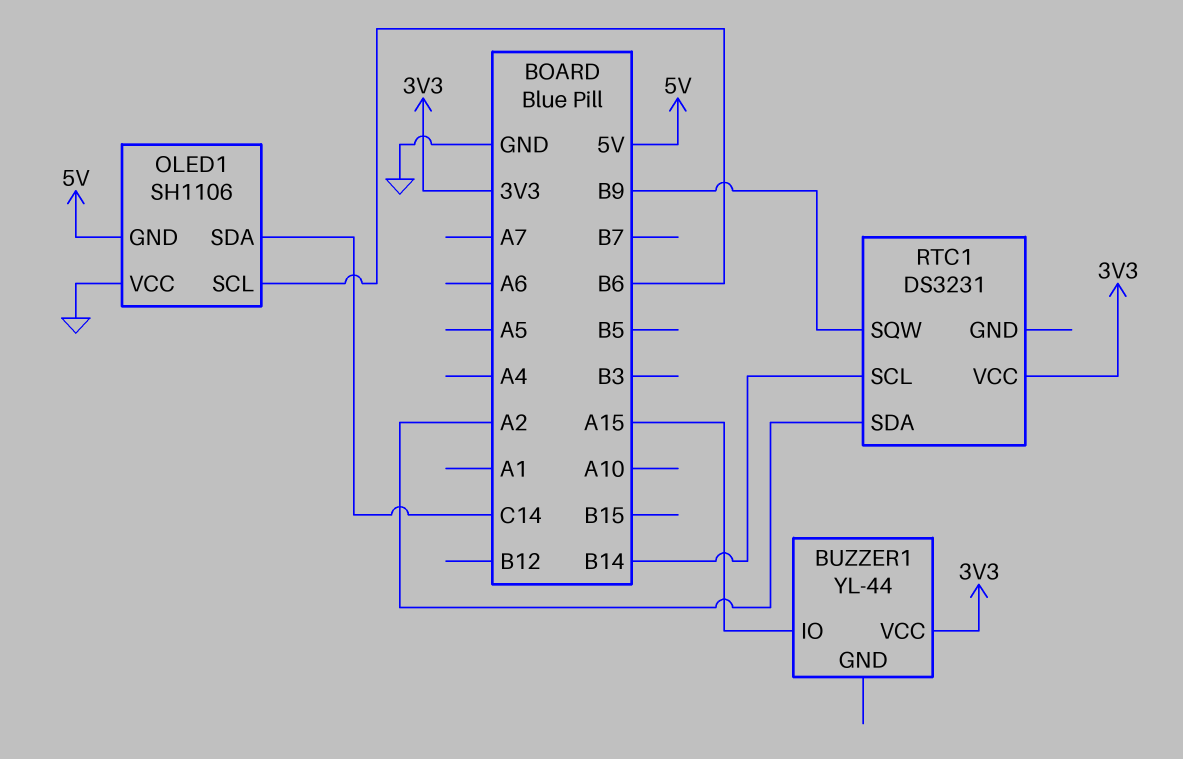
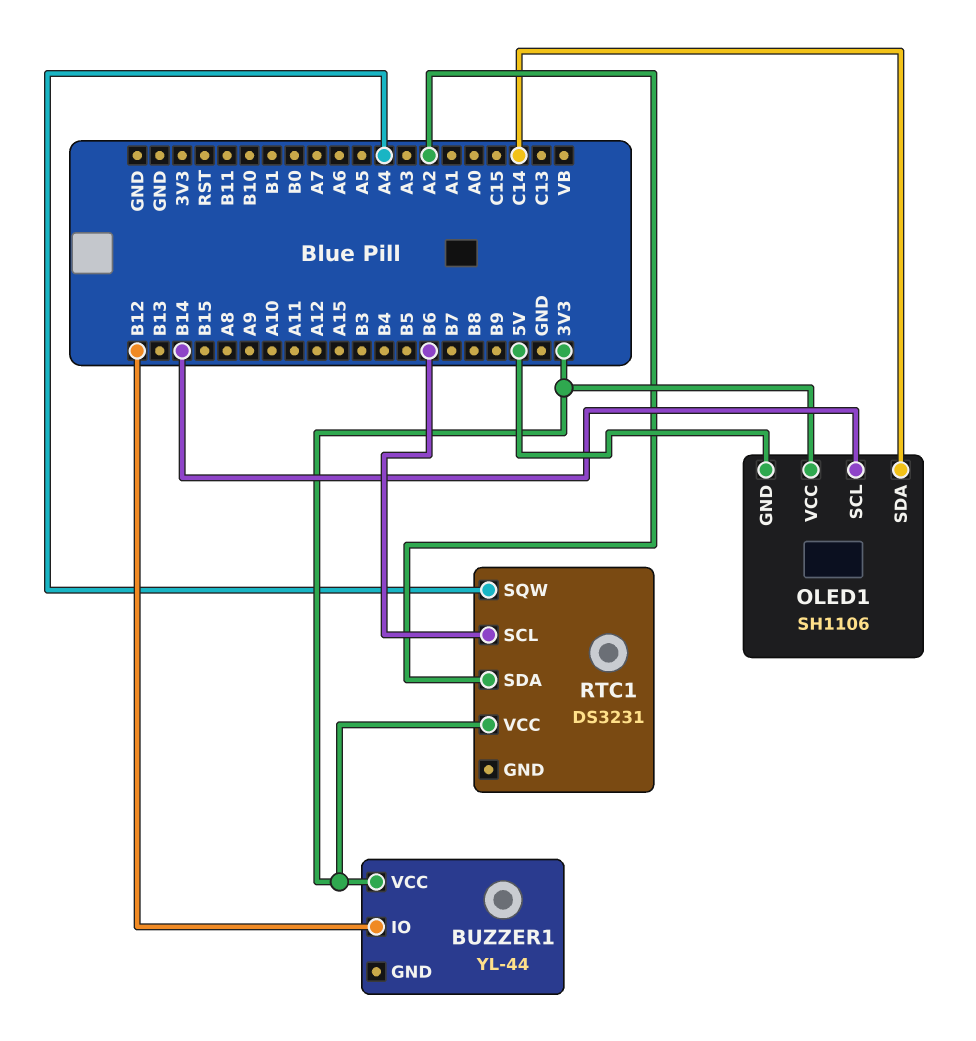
BUZZER1 pin IO: A15 -> B12
OLED1 pin SCL: B6 -> B14
OLED1 pin VCC: GND -> 3V3
RTC1 pin SCL: B14 -> B6
RTC1 pin SQW: B9 -> A4

